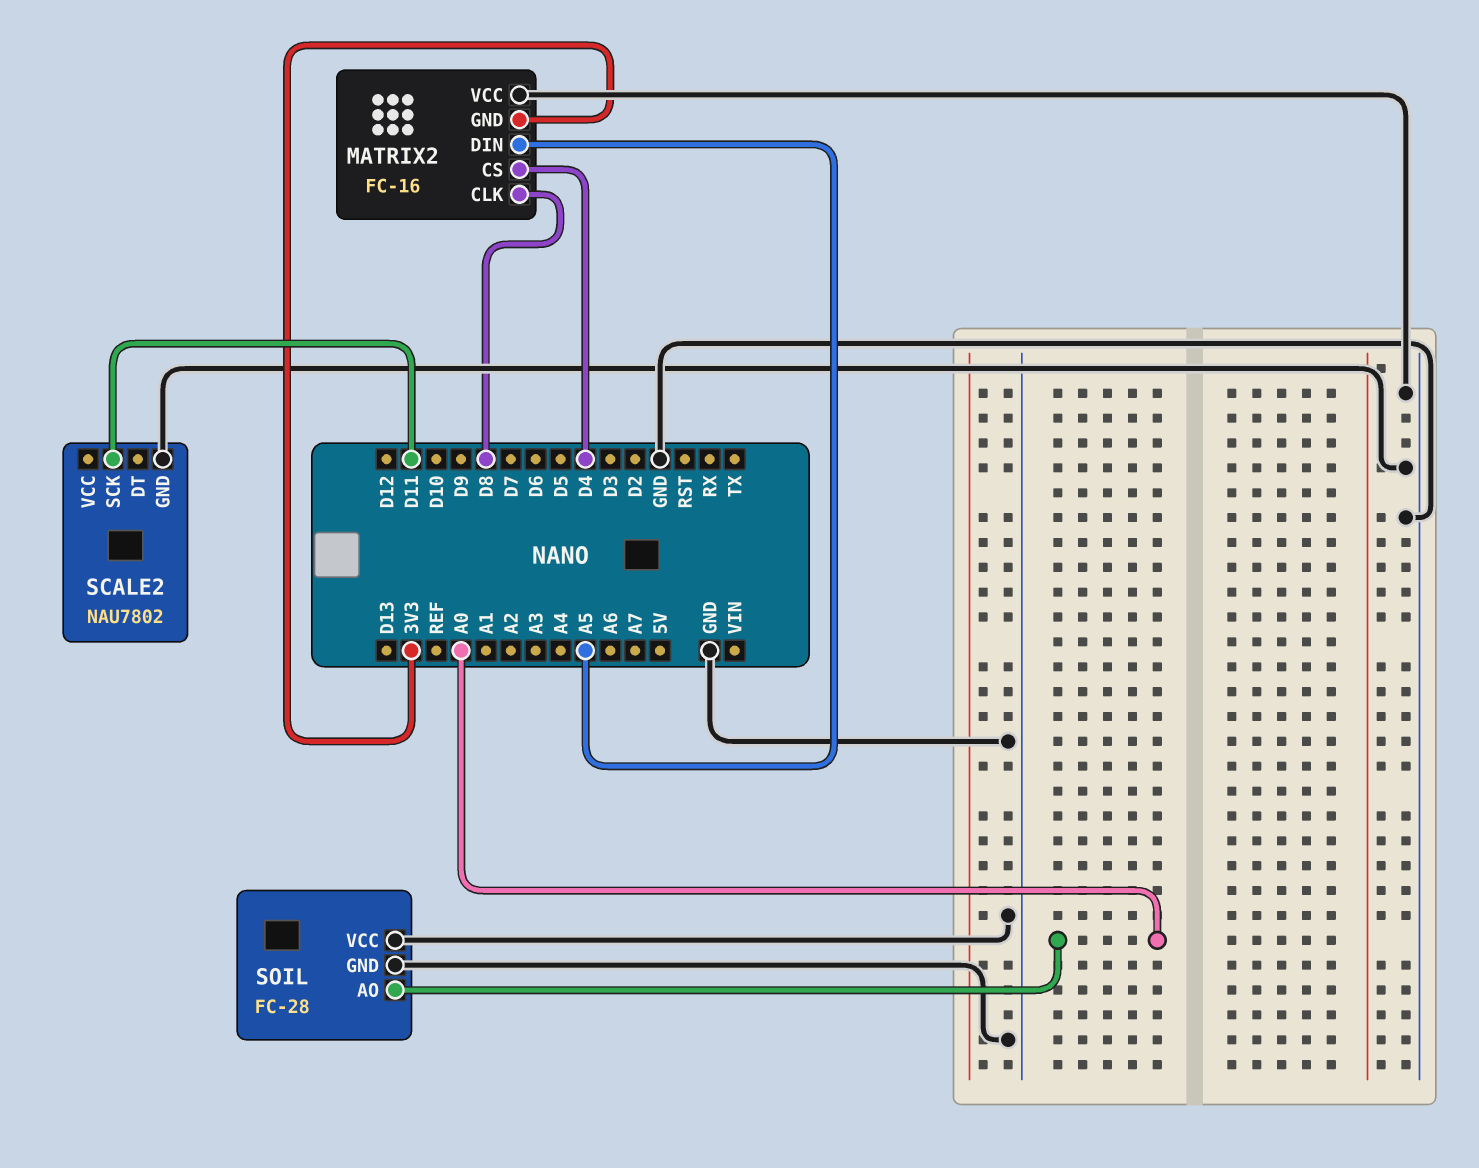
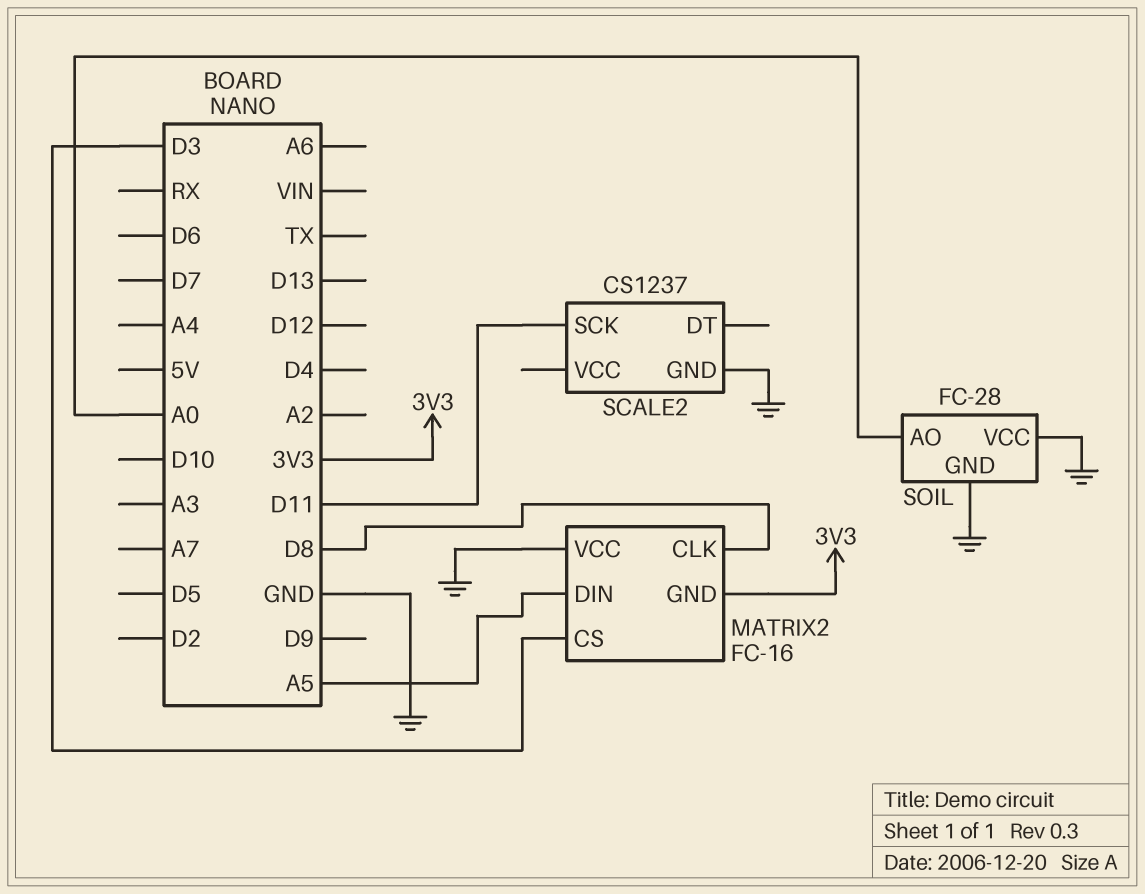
MATRIX2 pin CS: D4 -> D3
SCALE2: NAU7802 -> CS1237

